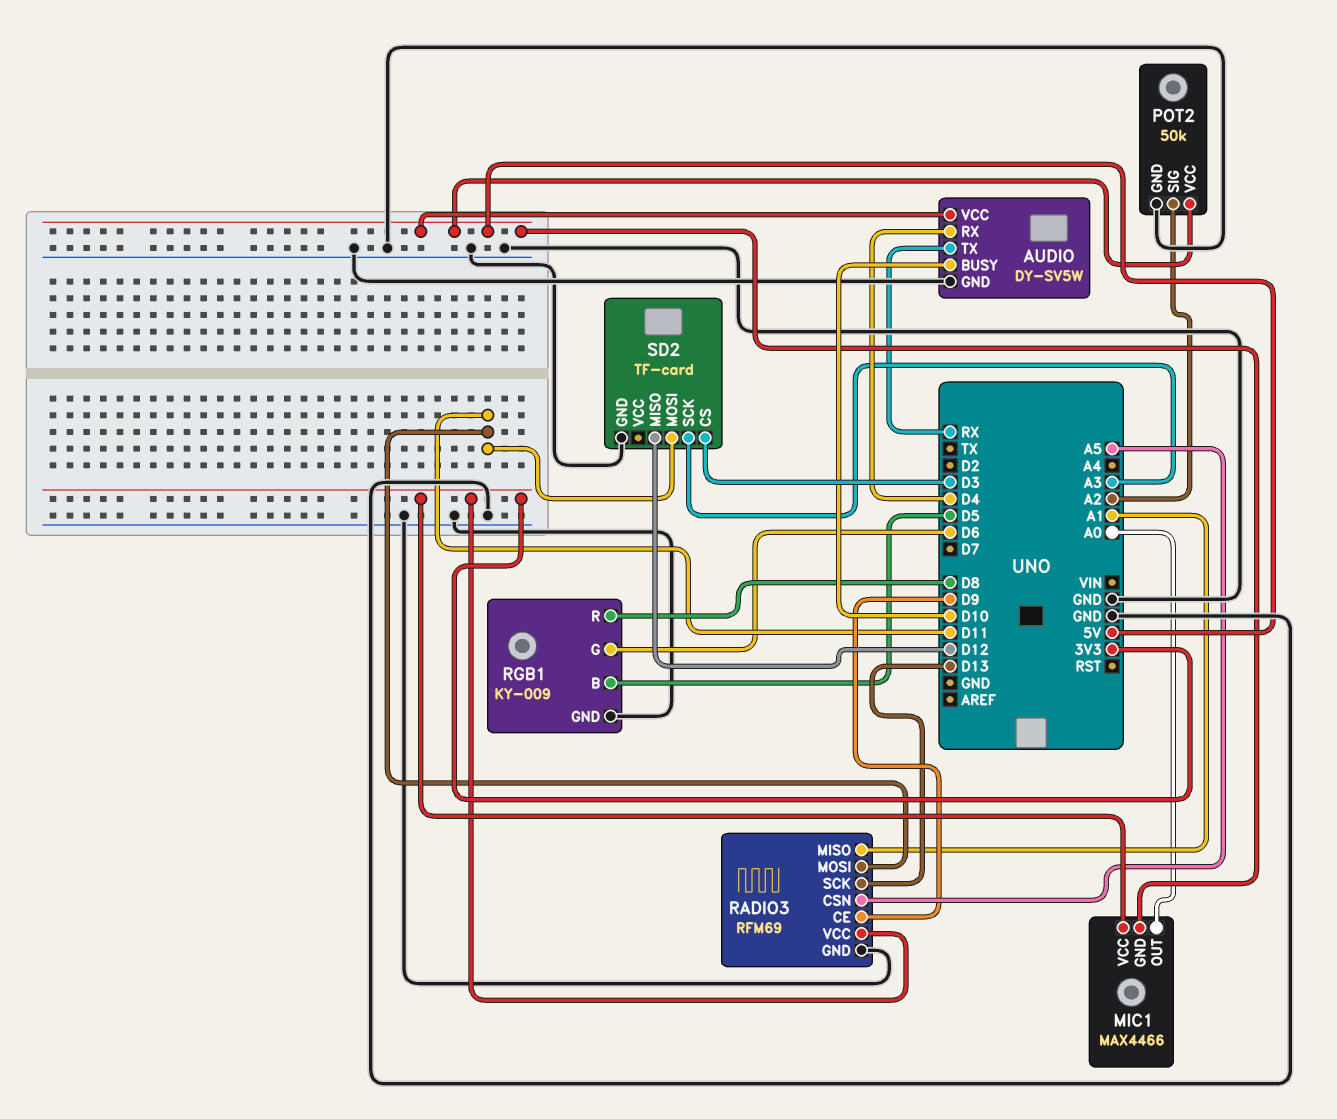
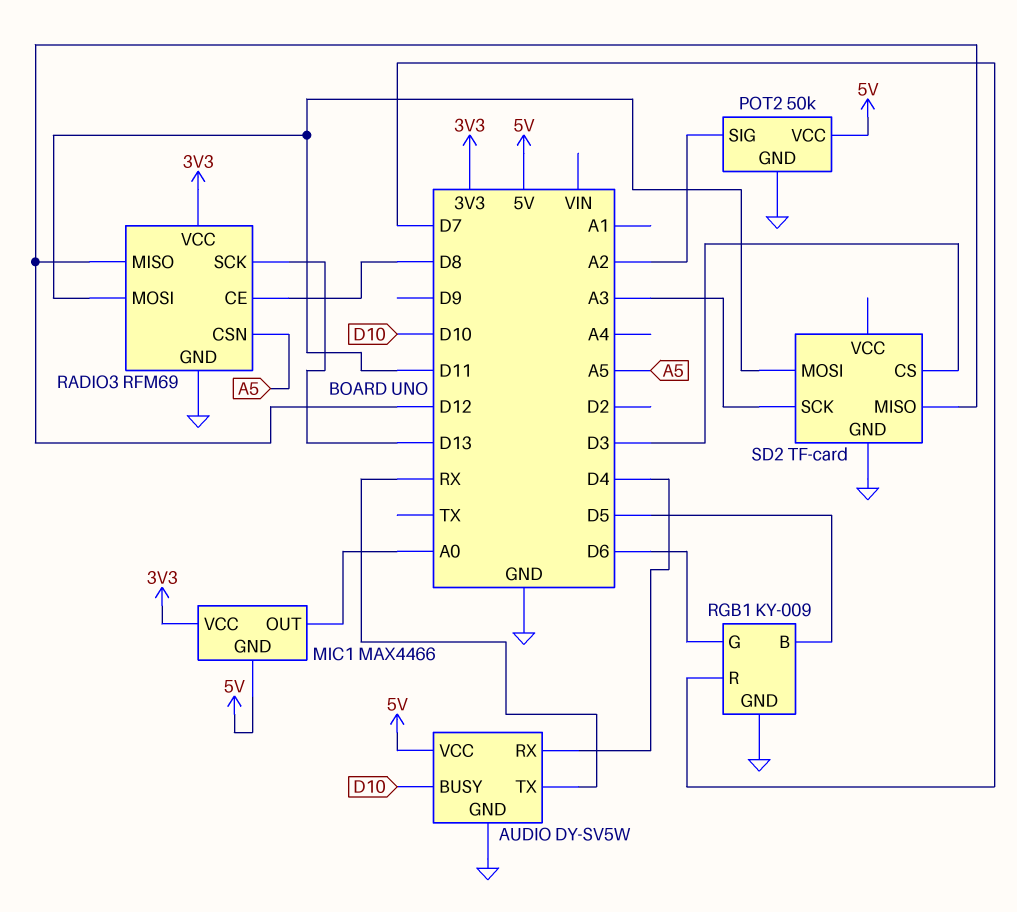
RADIO3 pin CE: D9 -> D8
RADIO3 pin MISO: A1 -> D12
RGB1 pin R: D8 -> D7

